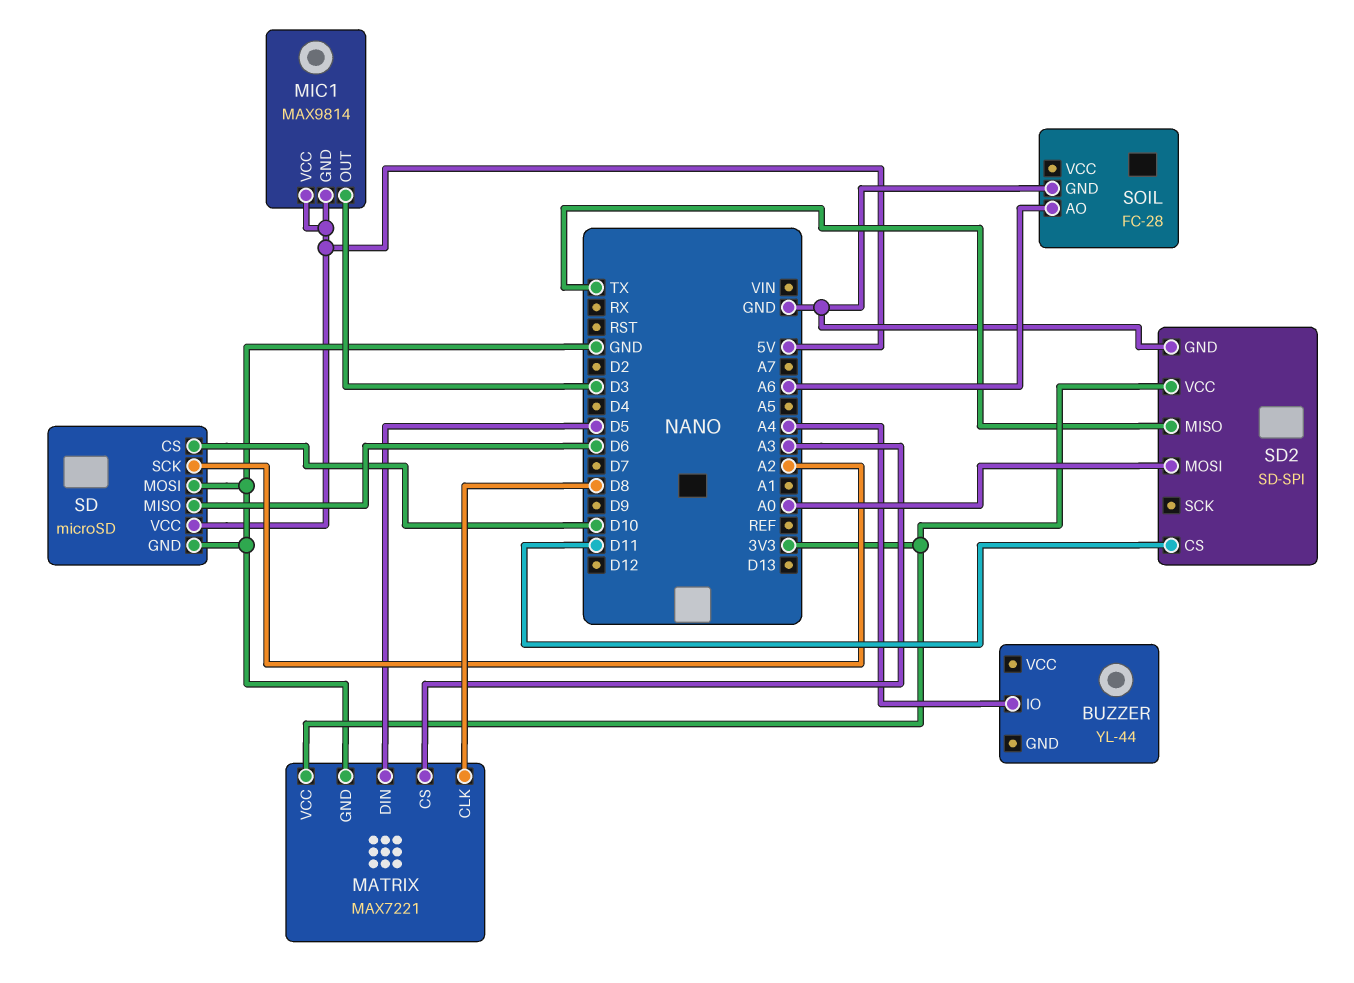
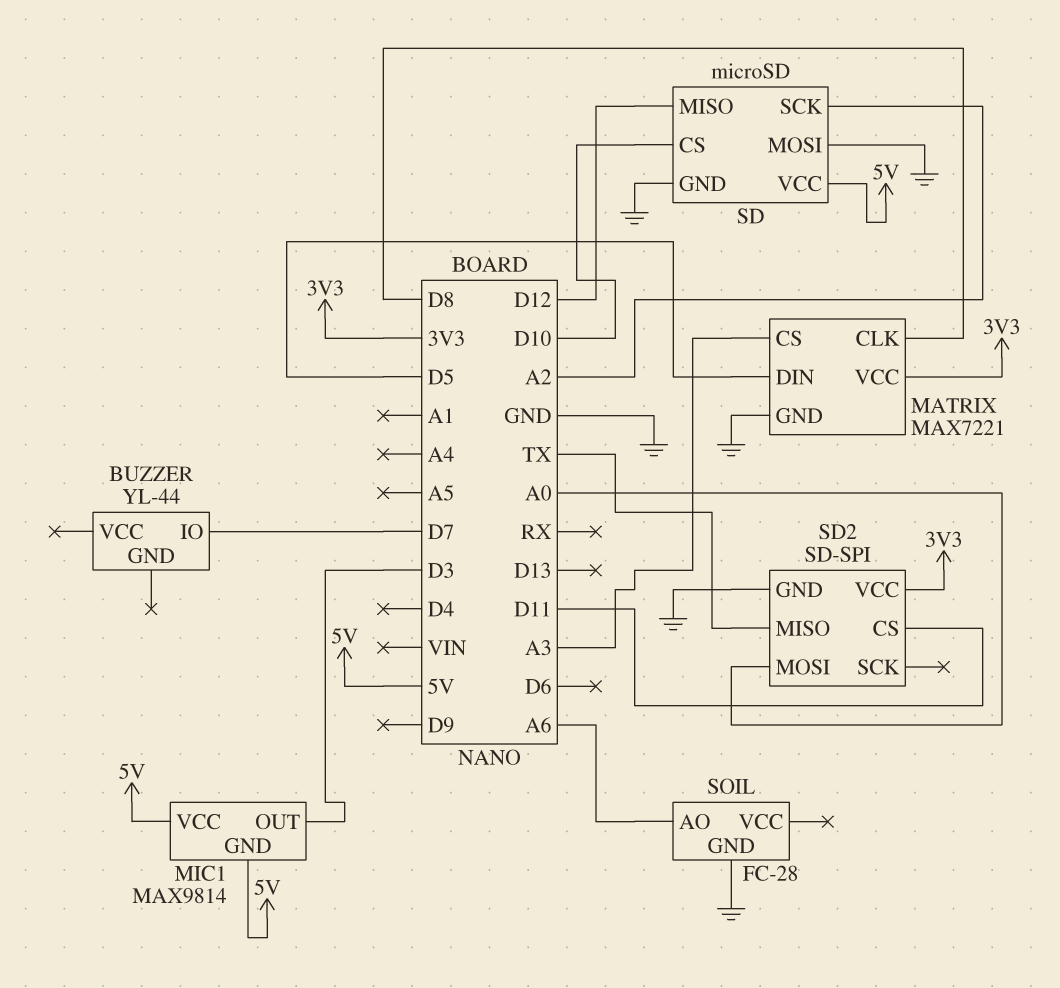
BUZZER pin IO: A4 -> D7
SD pin MISO: D6 -> D12

